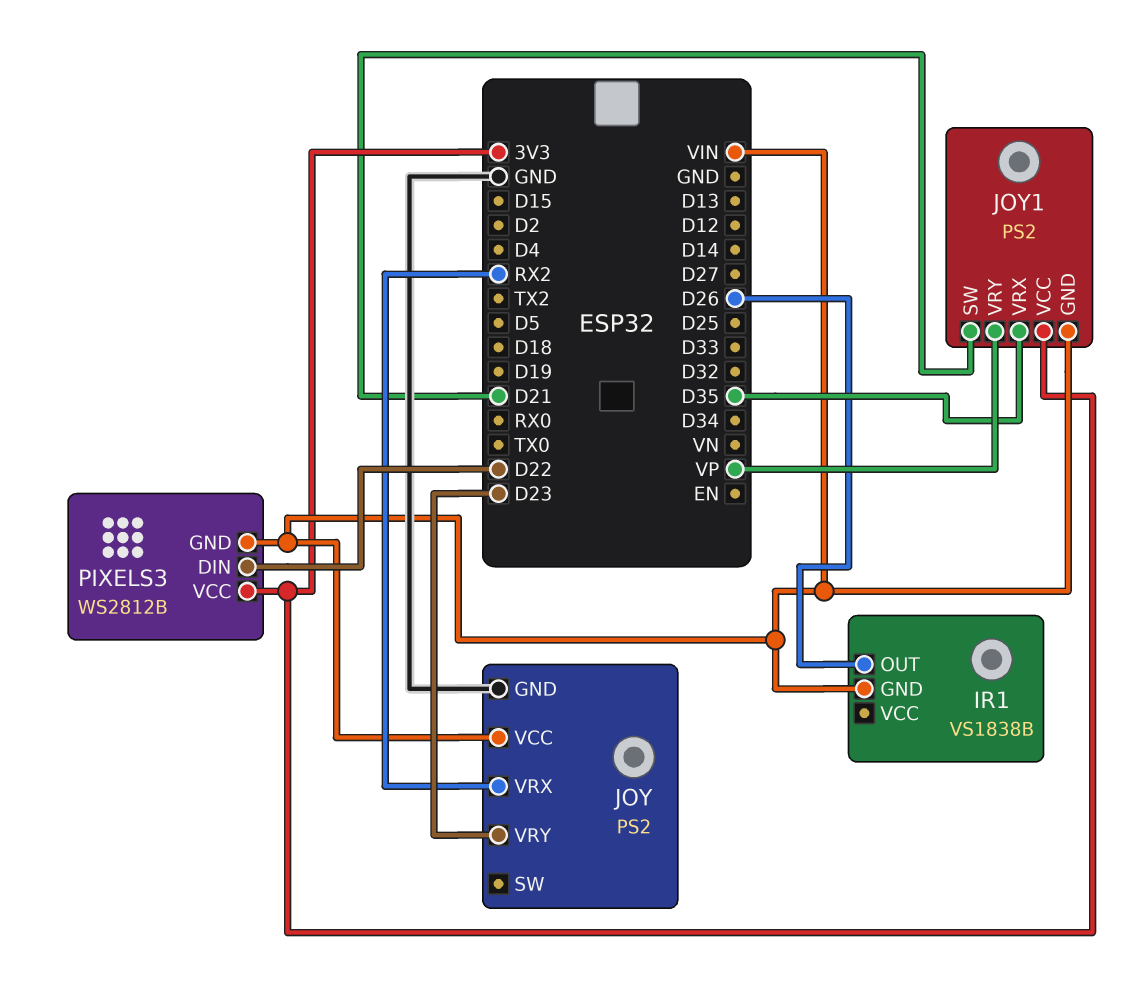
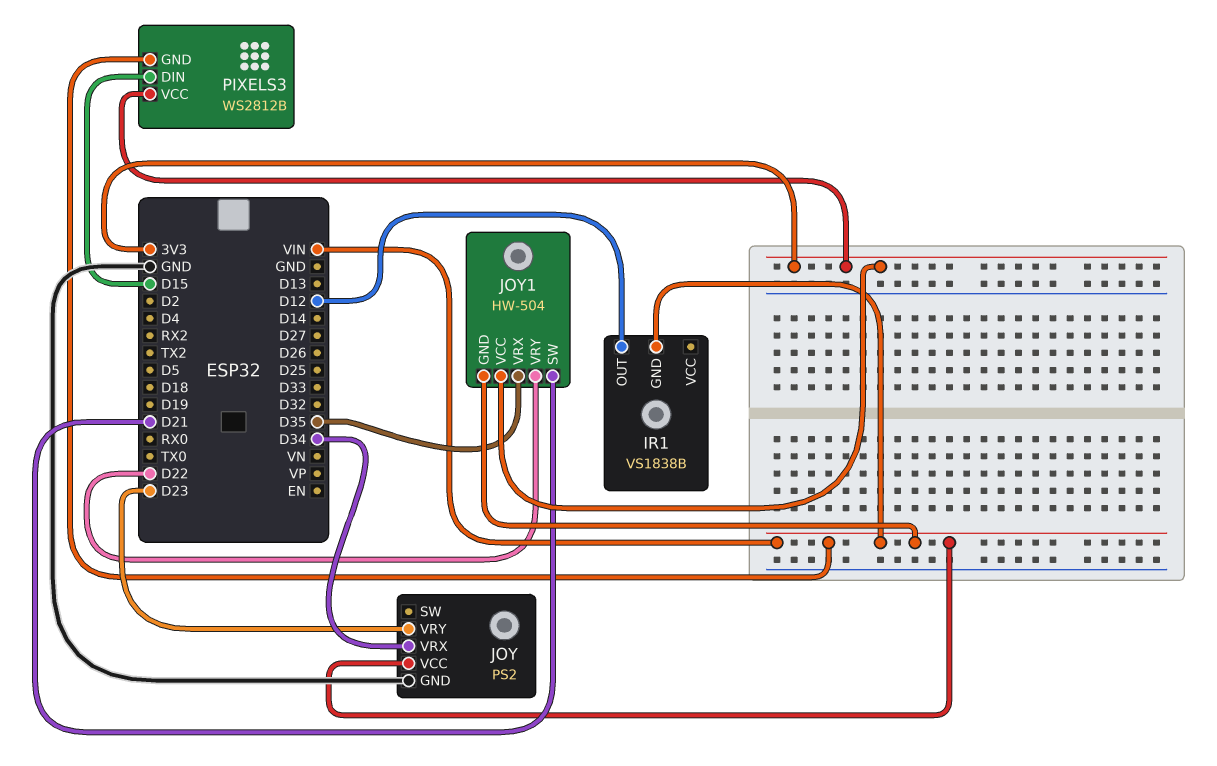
IR1 pin OUT: D26 -> D12
JOY pin VRX: RX2 -> D34
JOY1: PS2 -> HW-504
JOY1 pin VRY: VP -> D22
PIXELS3 pin DIN: D22 -> D15

